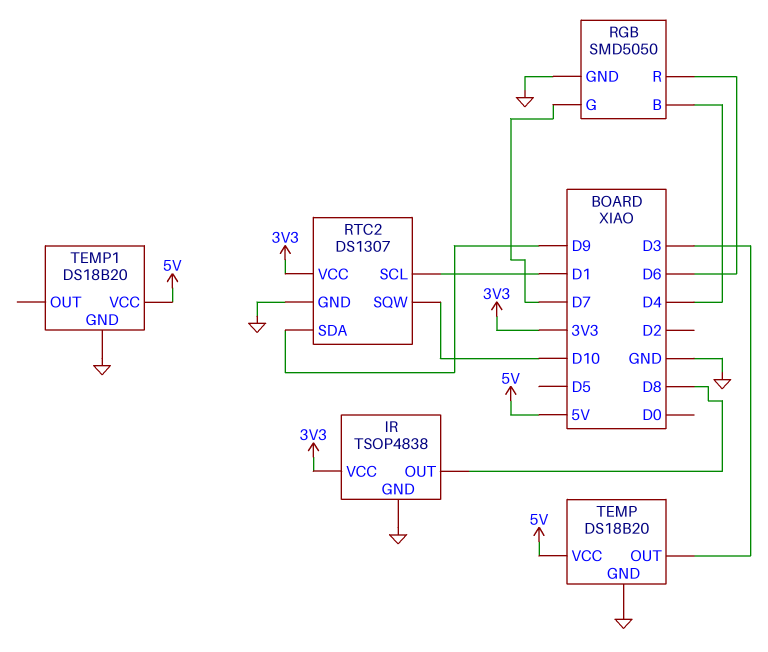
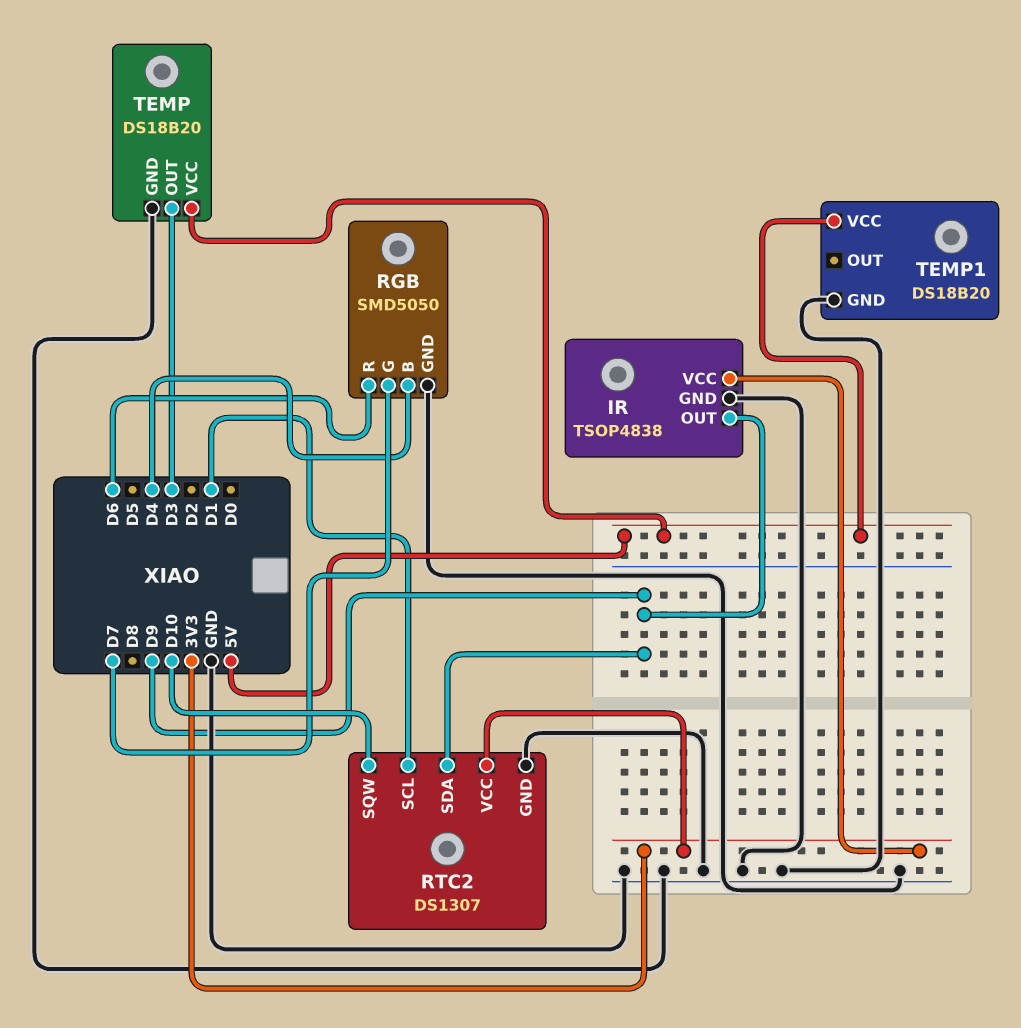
IR pin OUT: D8 -> D9

